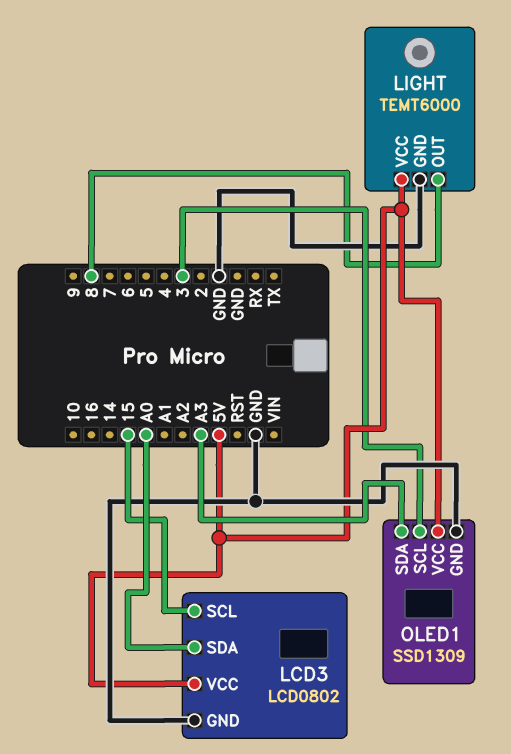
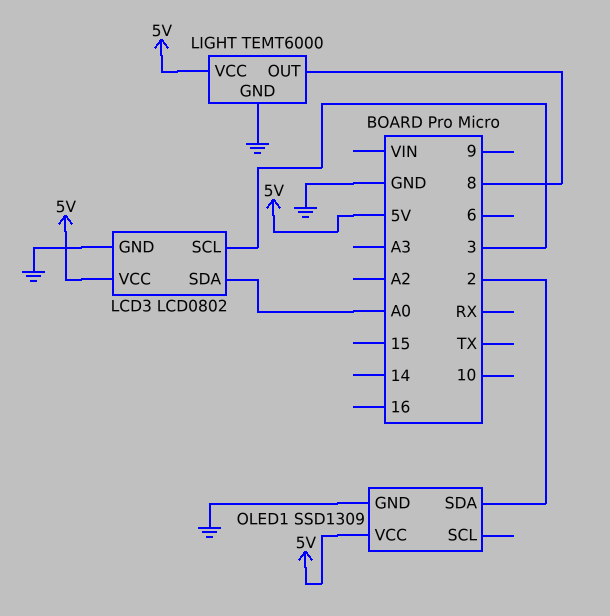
LCD3 pin SCL: 15 -> 3
OLED1 pin SCL: 3 -> none
OLED1 pin SDA: A3 -> 2

